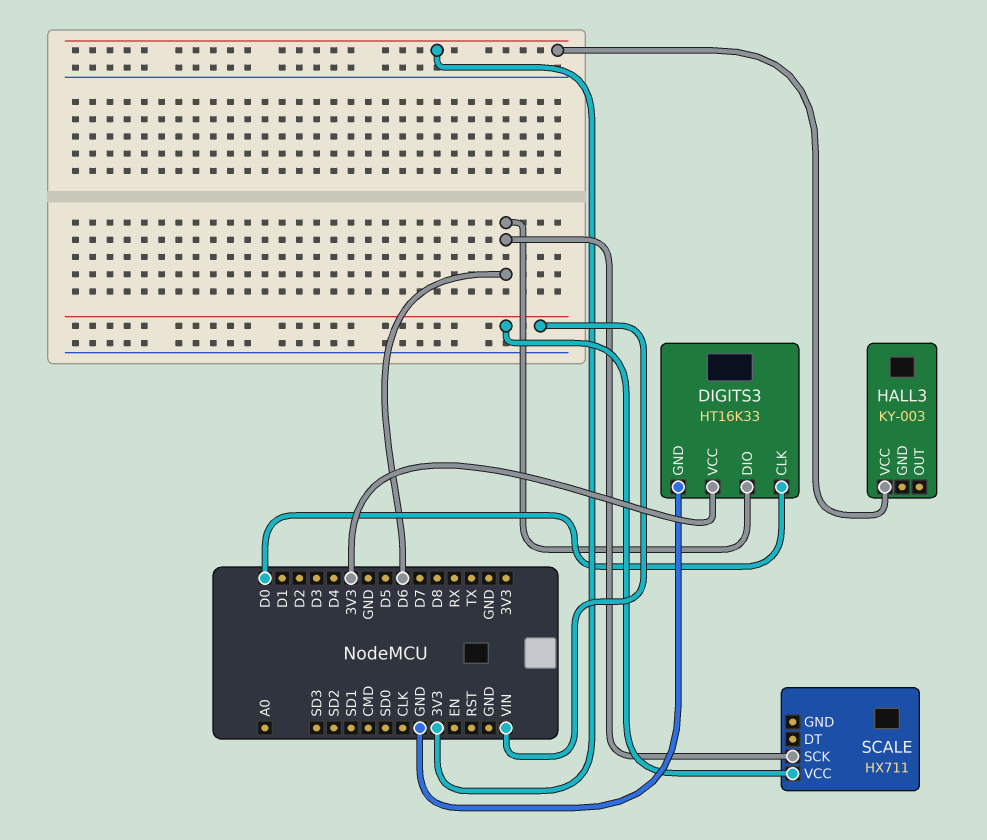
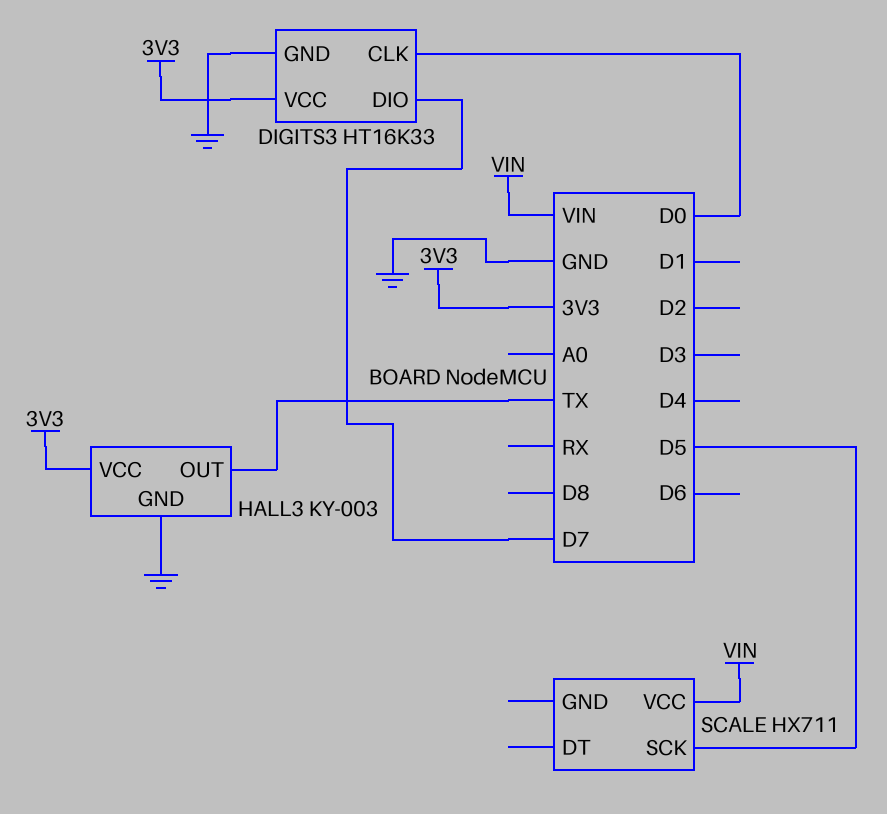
DIGITS3 pin DIO: D6 -> D7
HALL3 pin GND: none -> GND
HALL3 pin OUT: none -> TX
SCALE pin SCK: D6 -> D5

